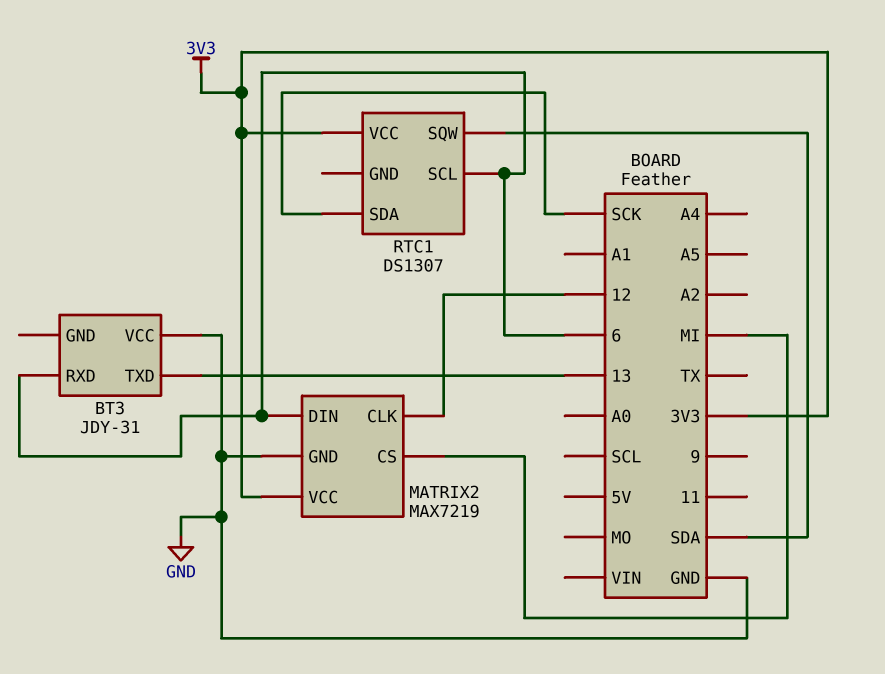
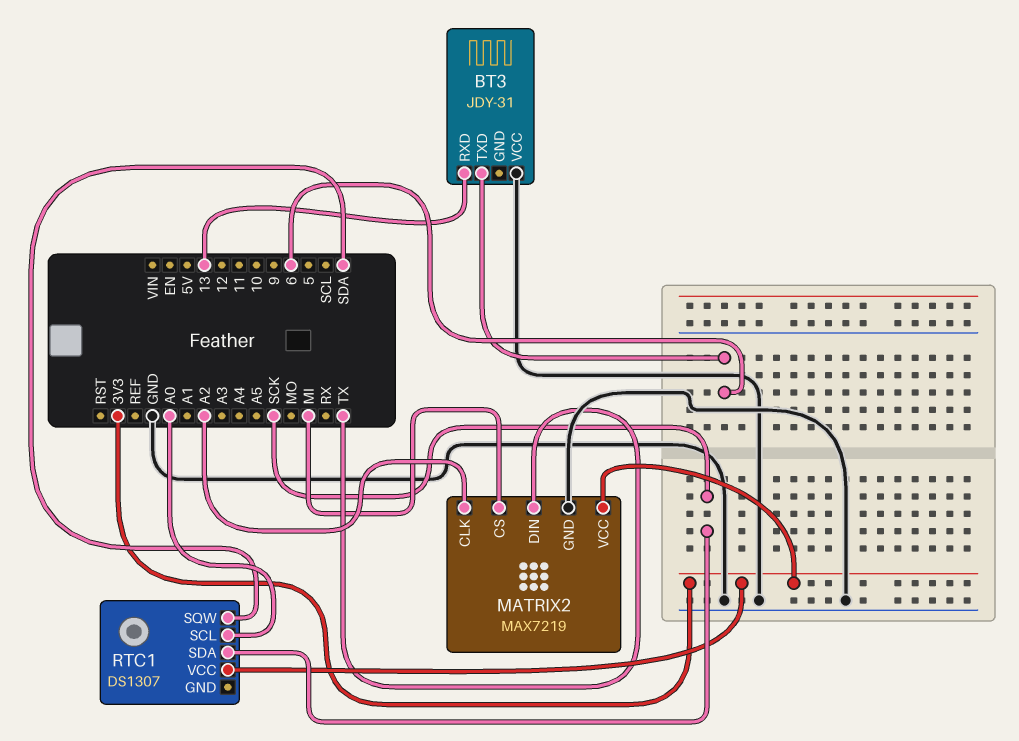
BT3 pin RXD: 6 -> 13
BT3 pin TXD: 13 -> 6
MATRIX2 pin CLK: 12 -> A2
MATRIX2 pin DIN: 6 -> TX
RTC1 pin SCL: 6 -> A0

